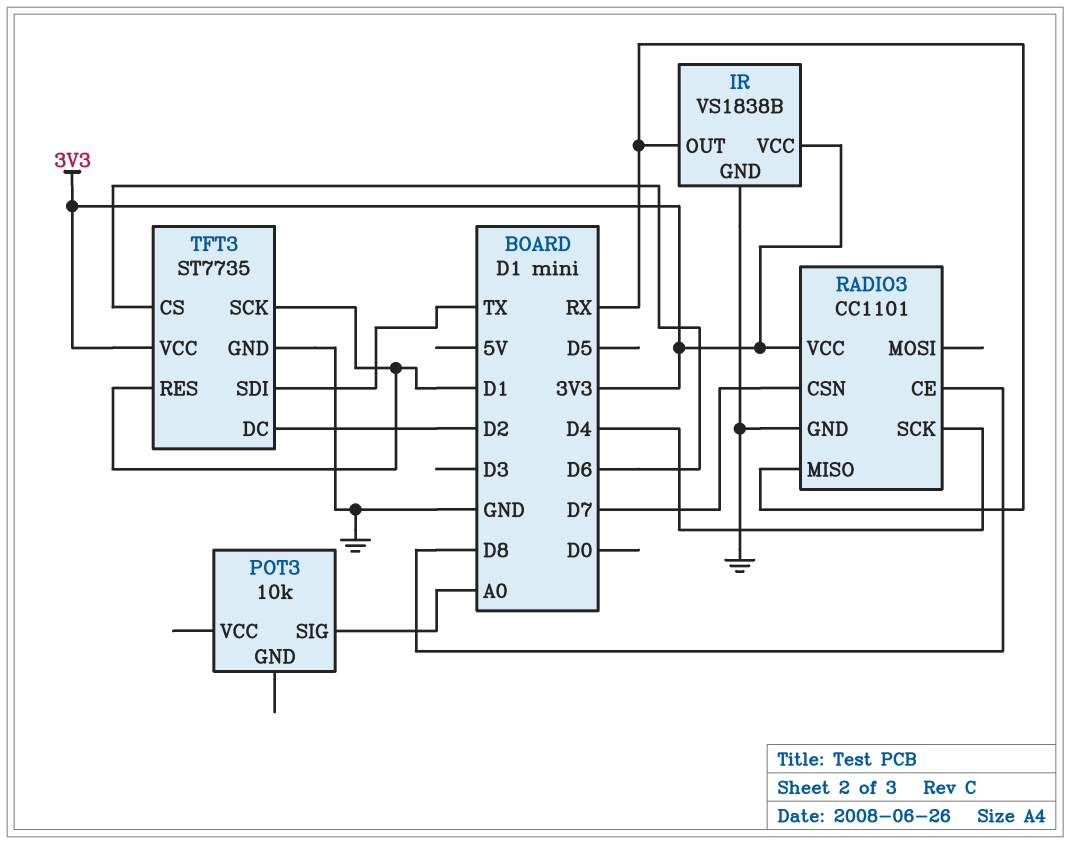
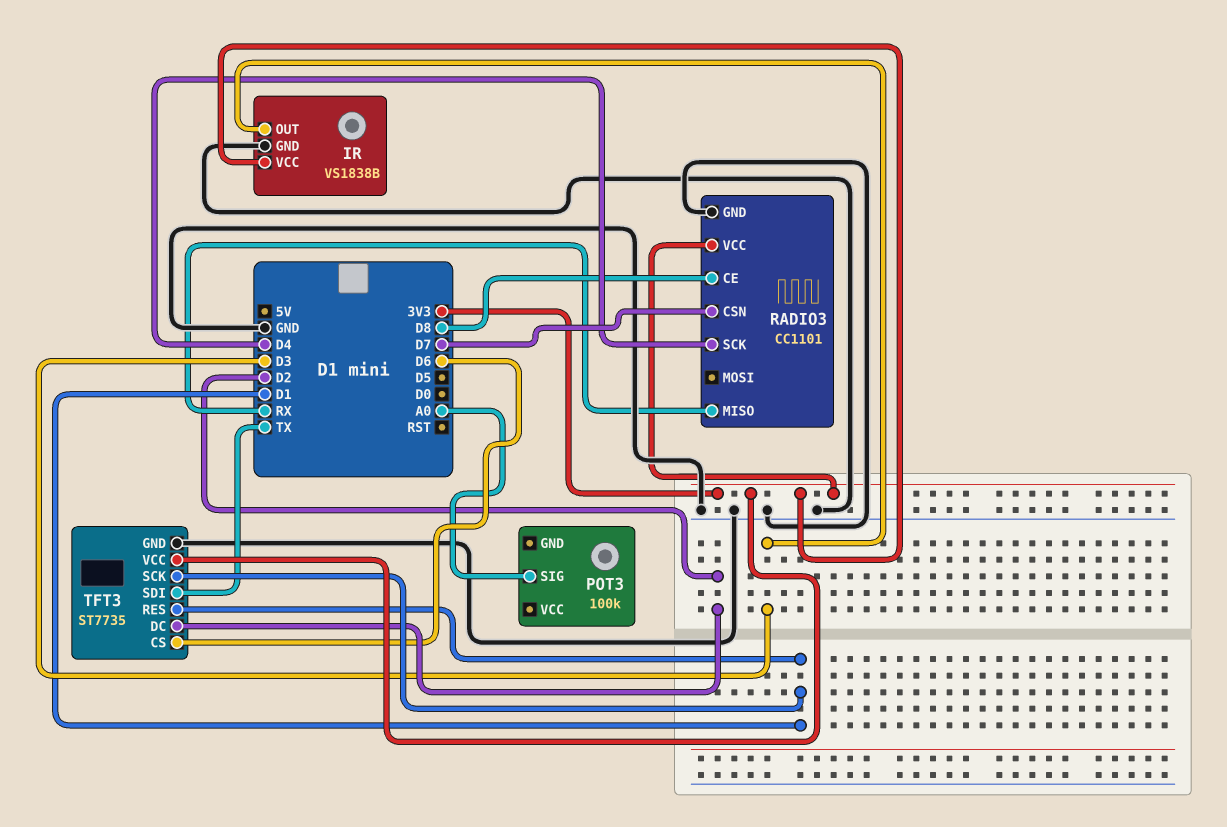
IR pin OUT: RX -> D3
POT3: 10k -> 100k

